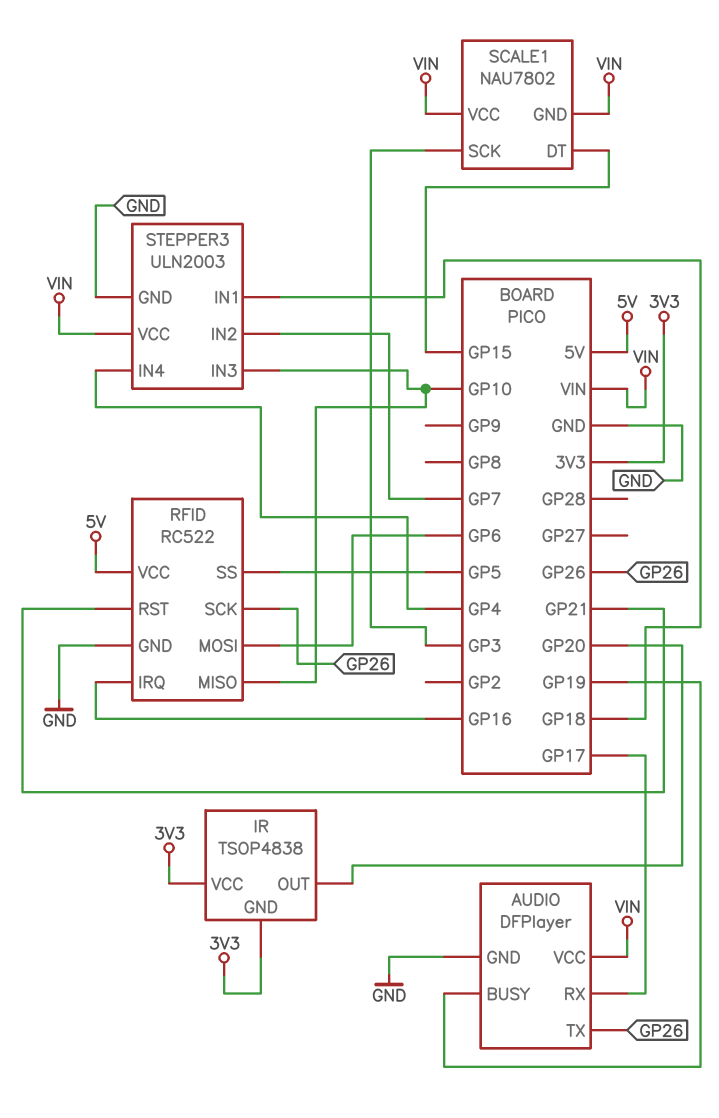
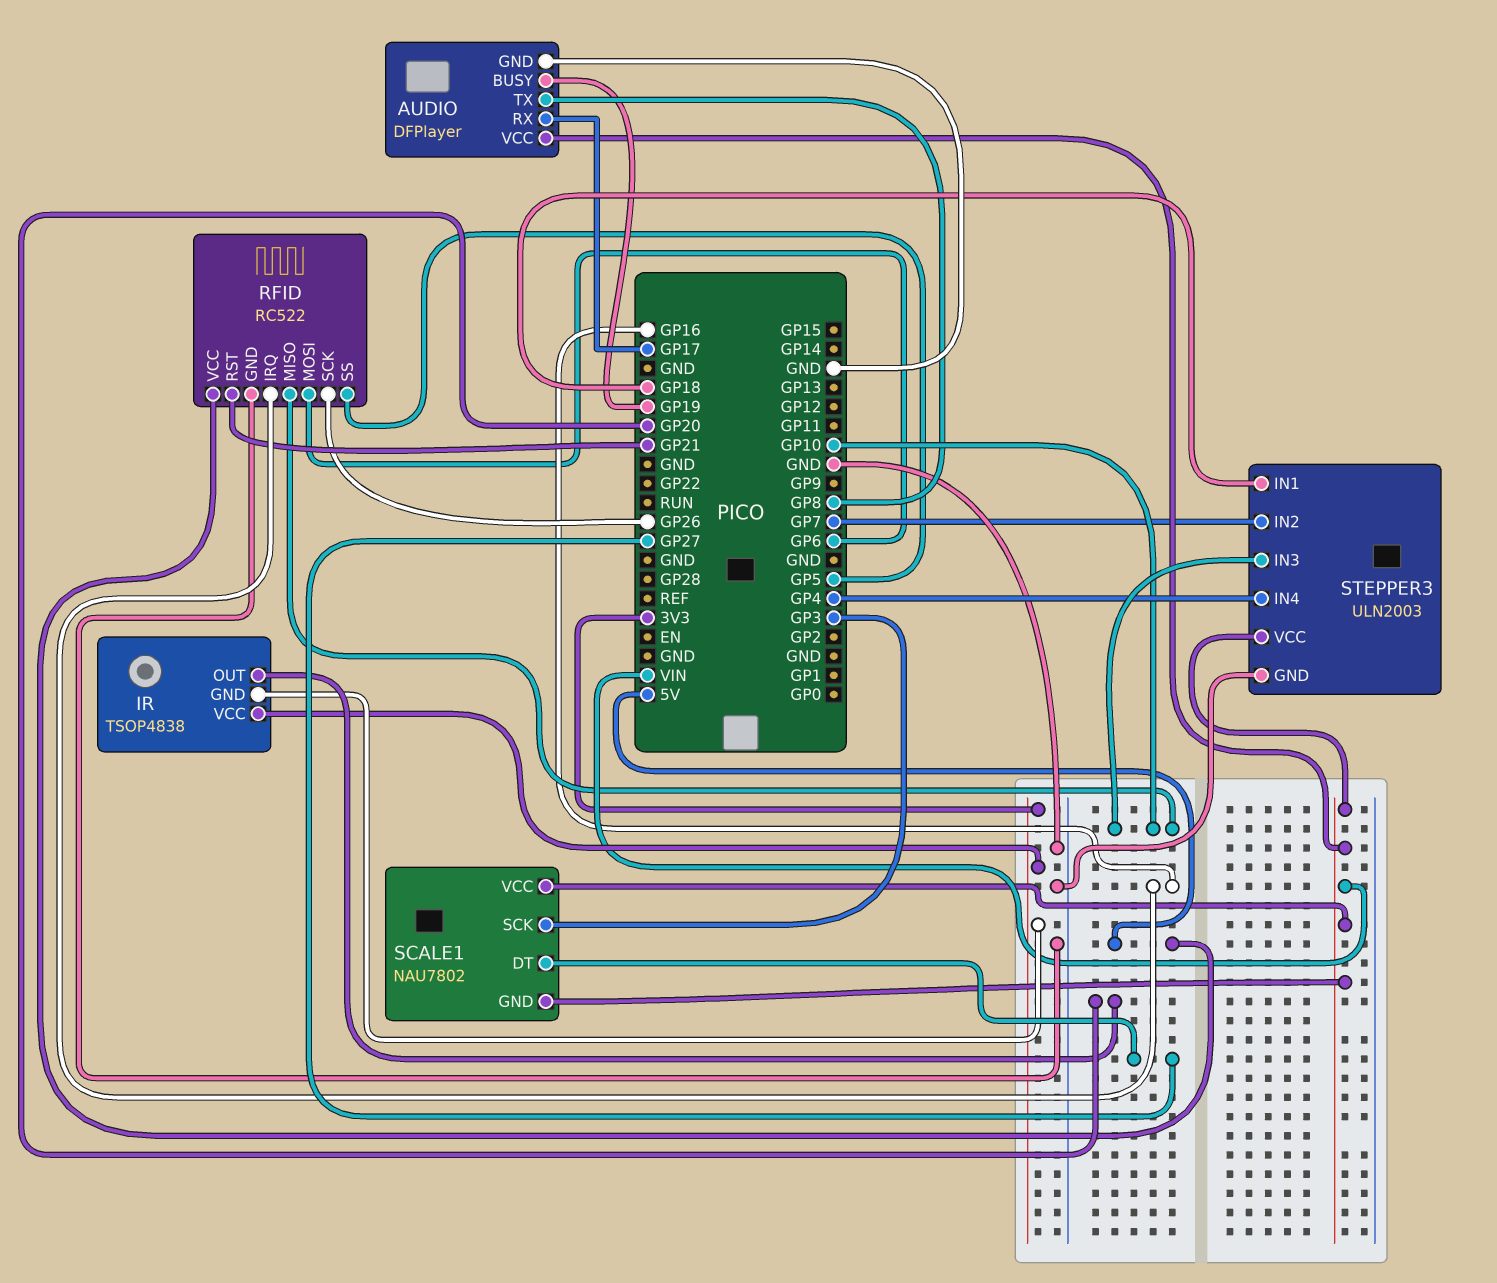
AUDIO pin TX: GP26 -> GP8
SCALE1 pin DT: GP15 -> GP27

